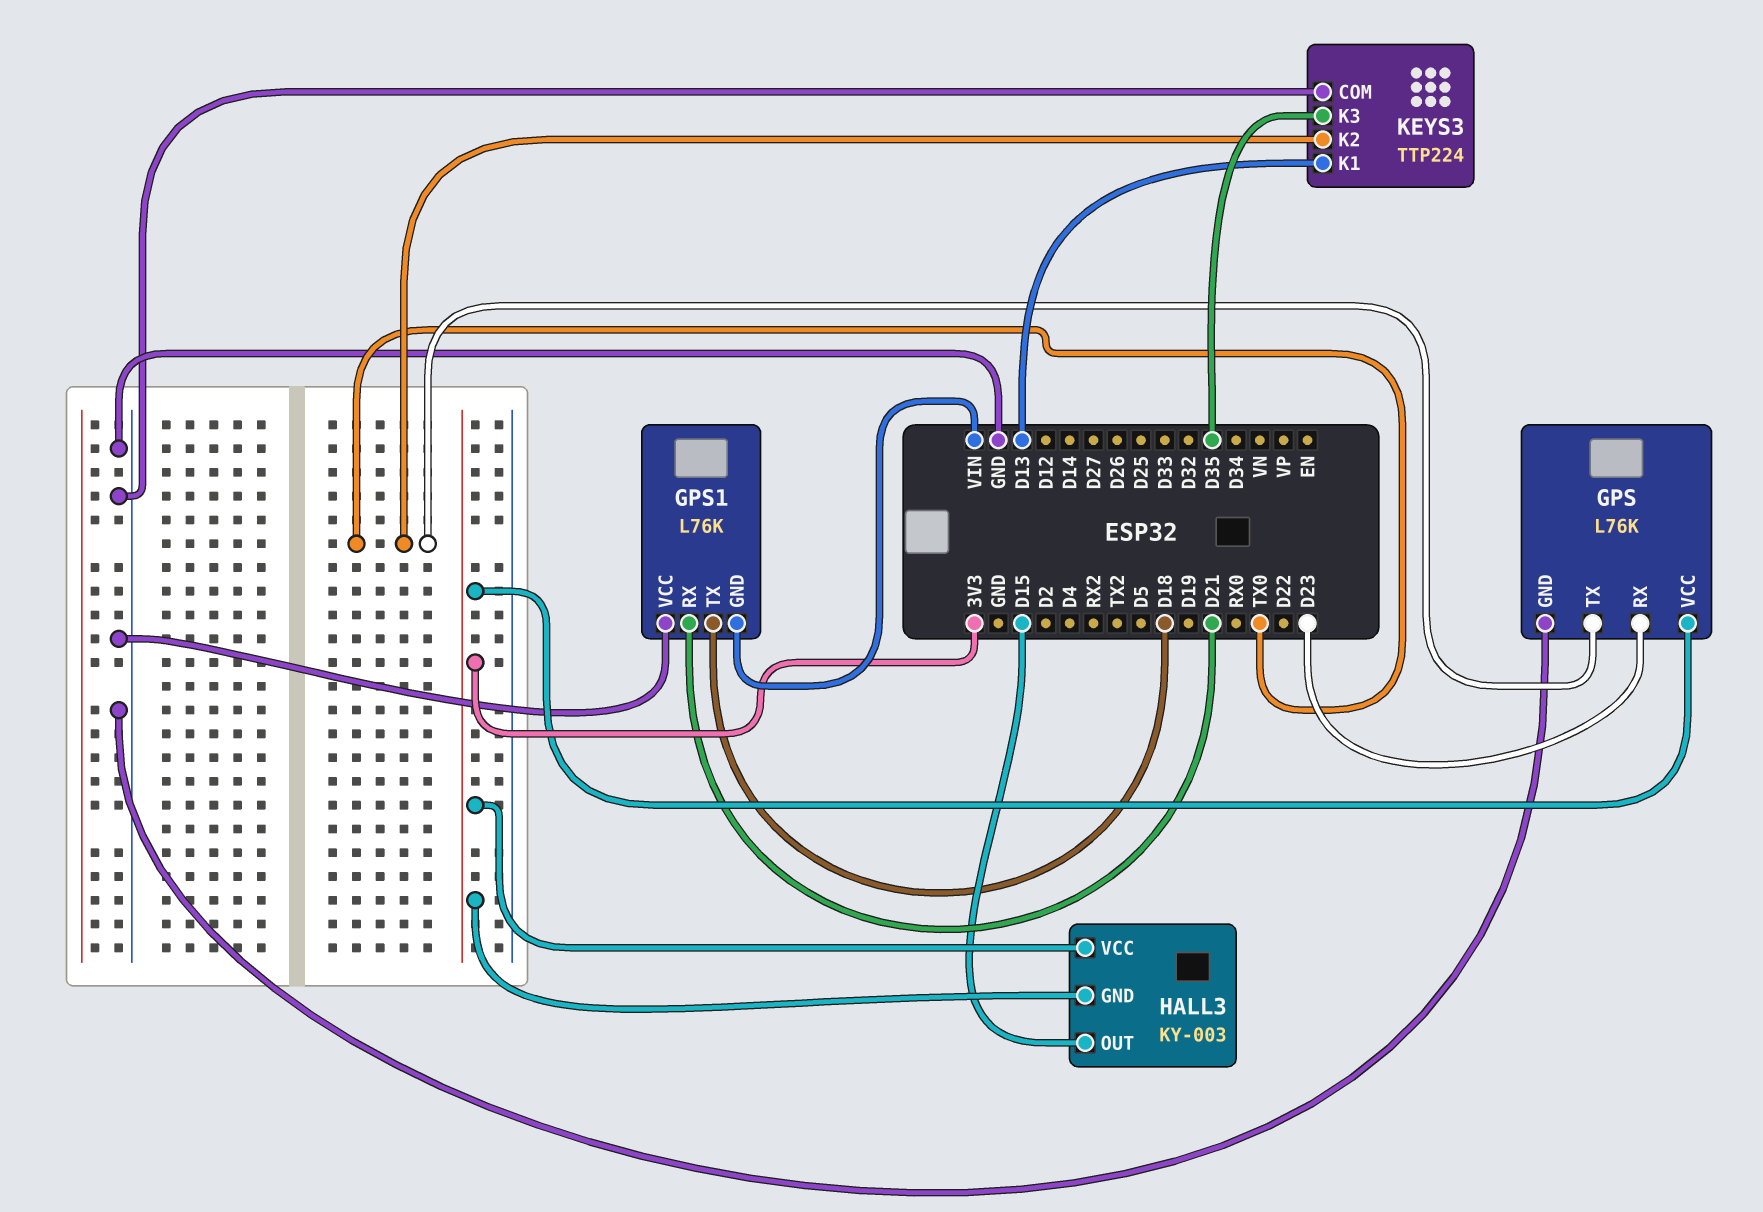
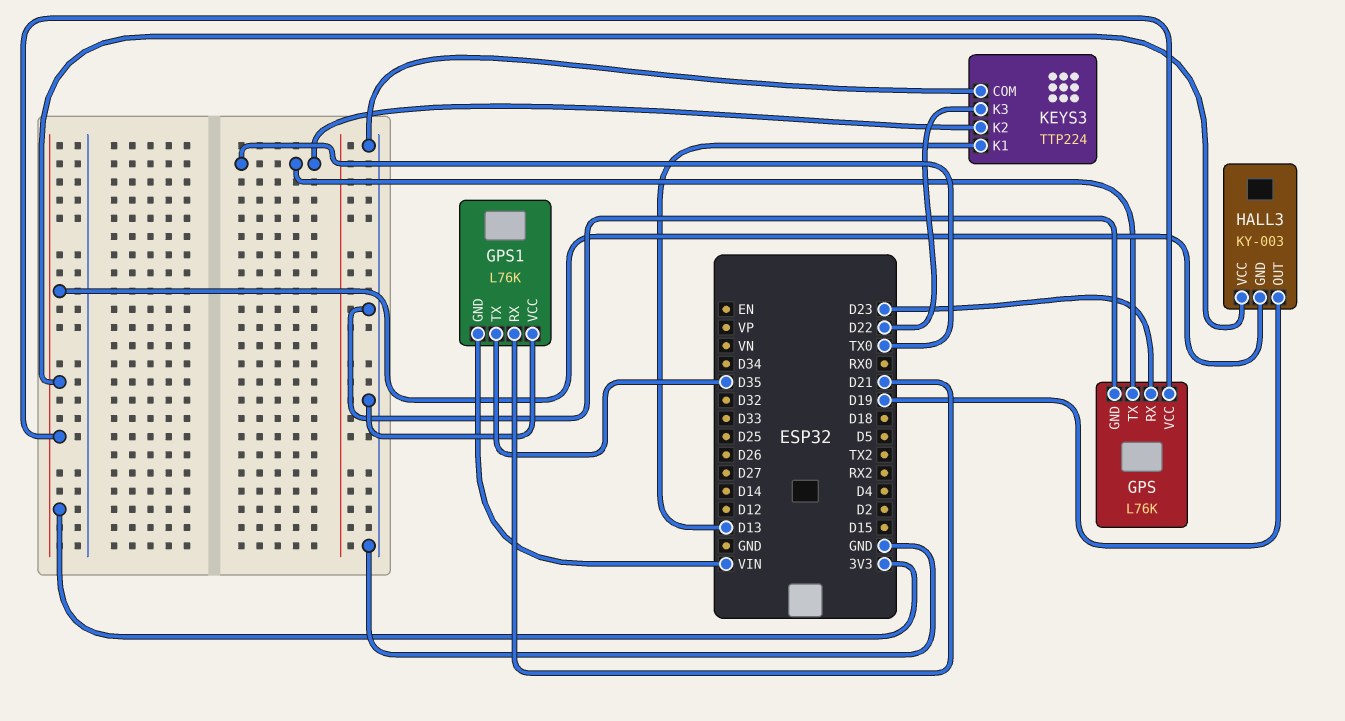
GPS1 pin TX: D18 -> D35
HALL3 pin OUT: D15 -> D19
KEYS3 pin K3: D35 -> D22

